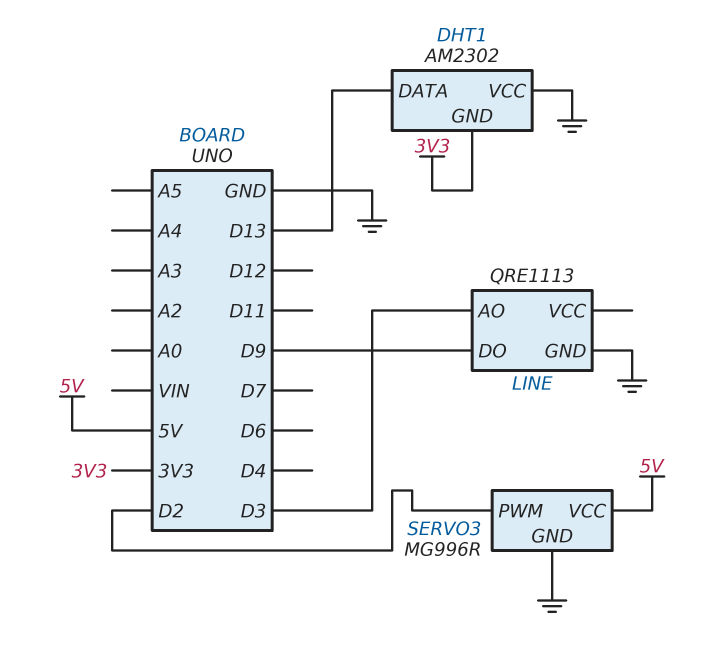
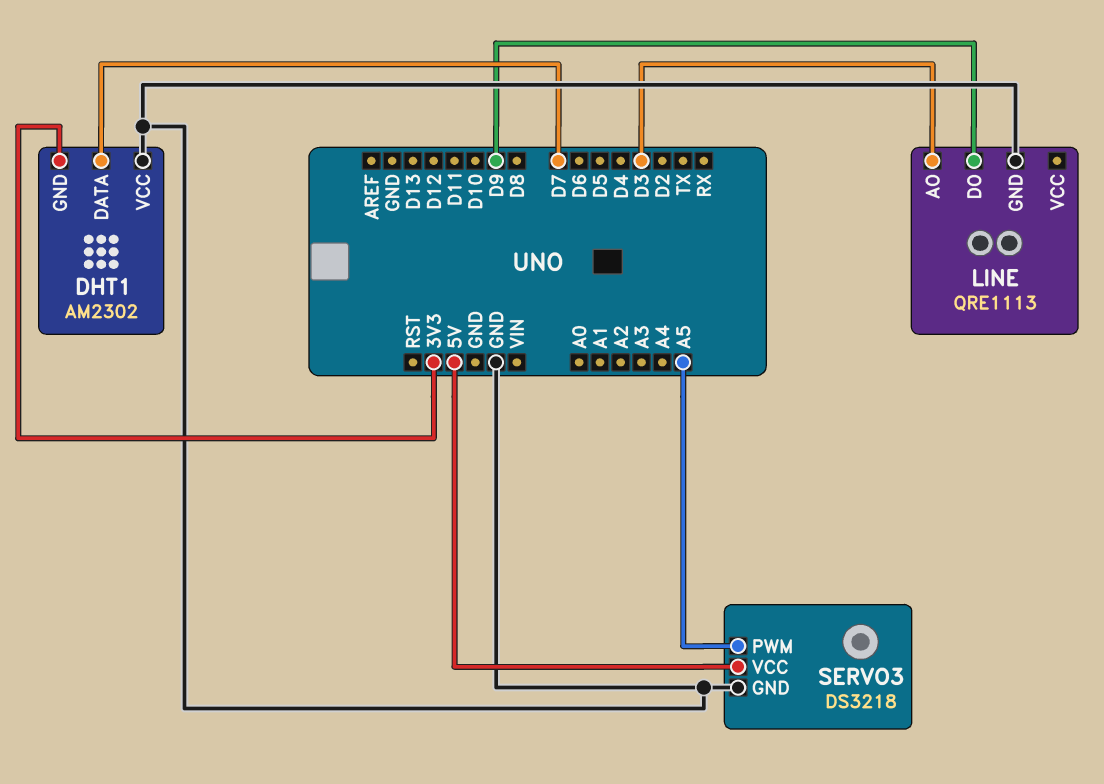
DHT1 pin DATA: D13 -> D7
SERVO3: MG996R -> DS3218
SERVO3 pin PWM: D2 -> A5

